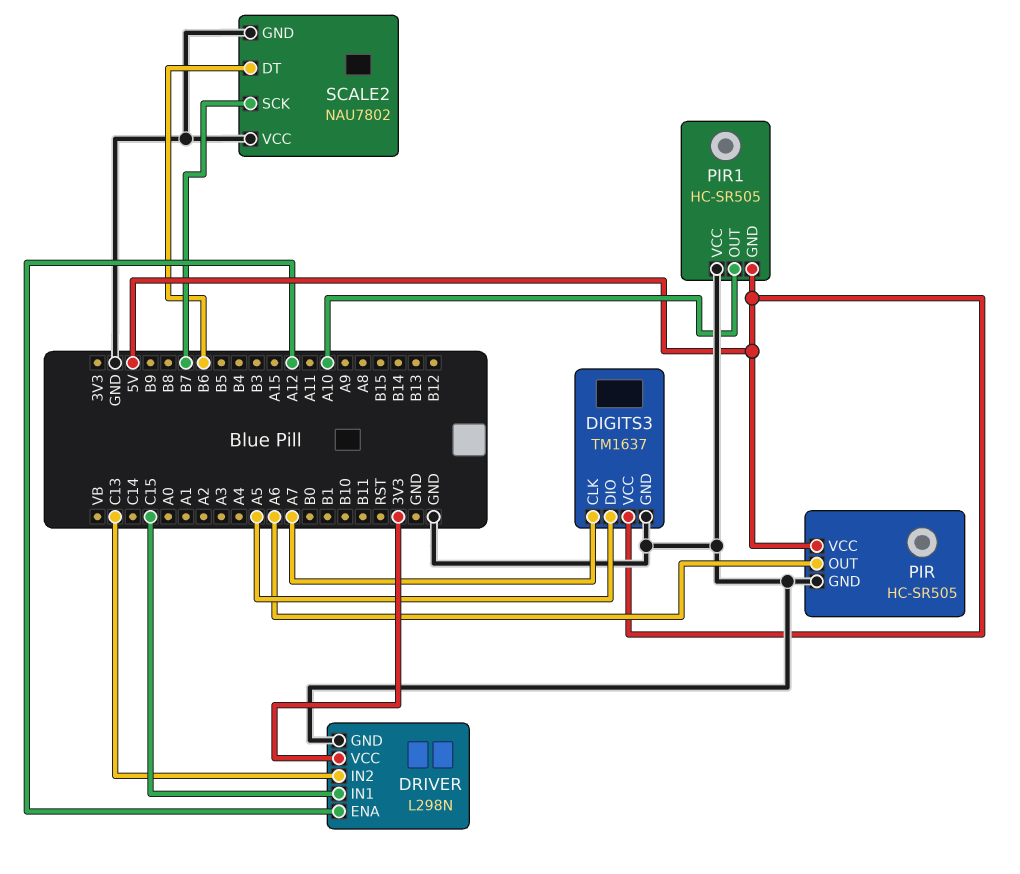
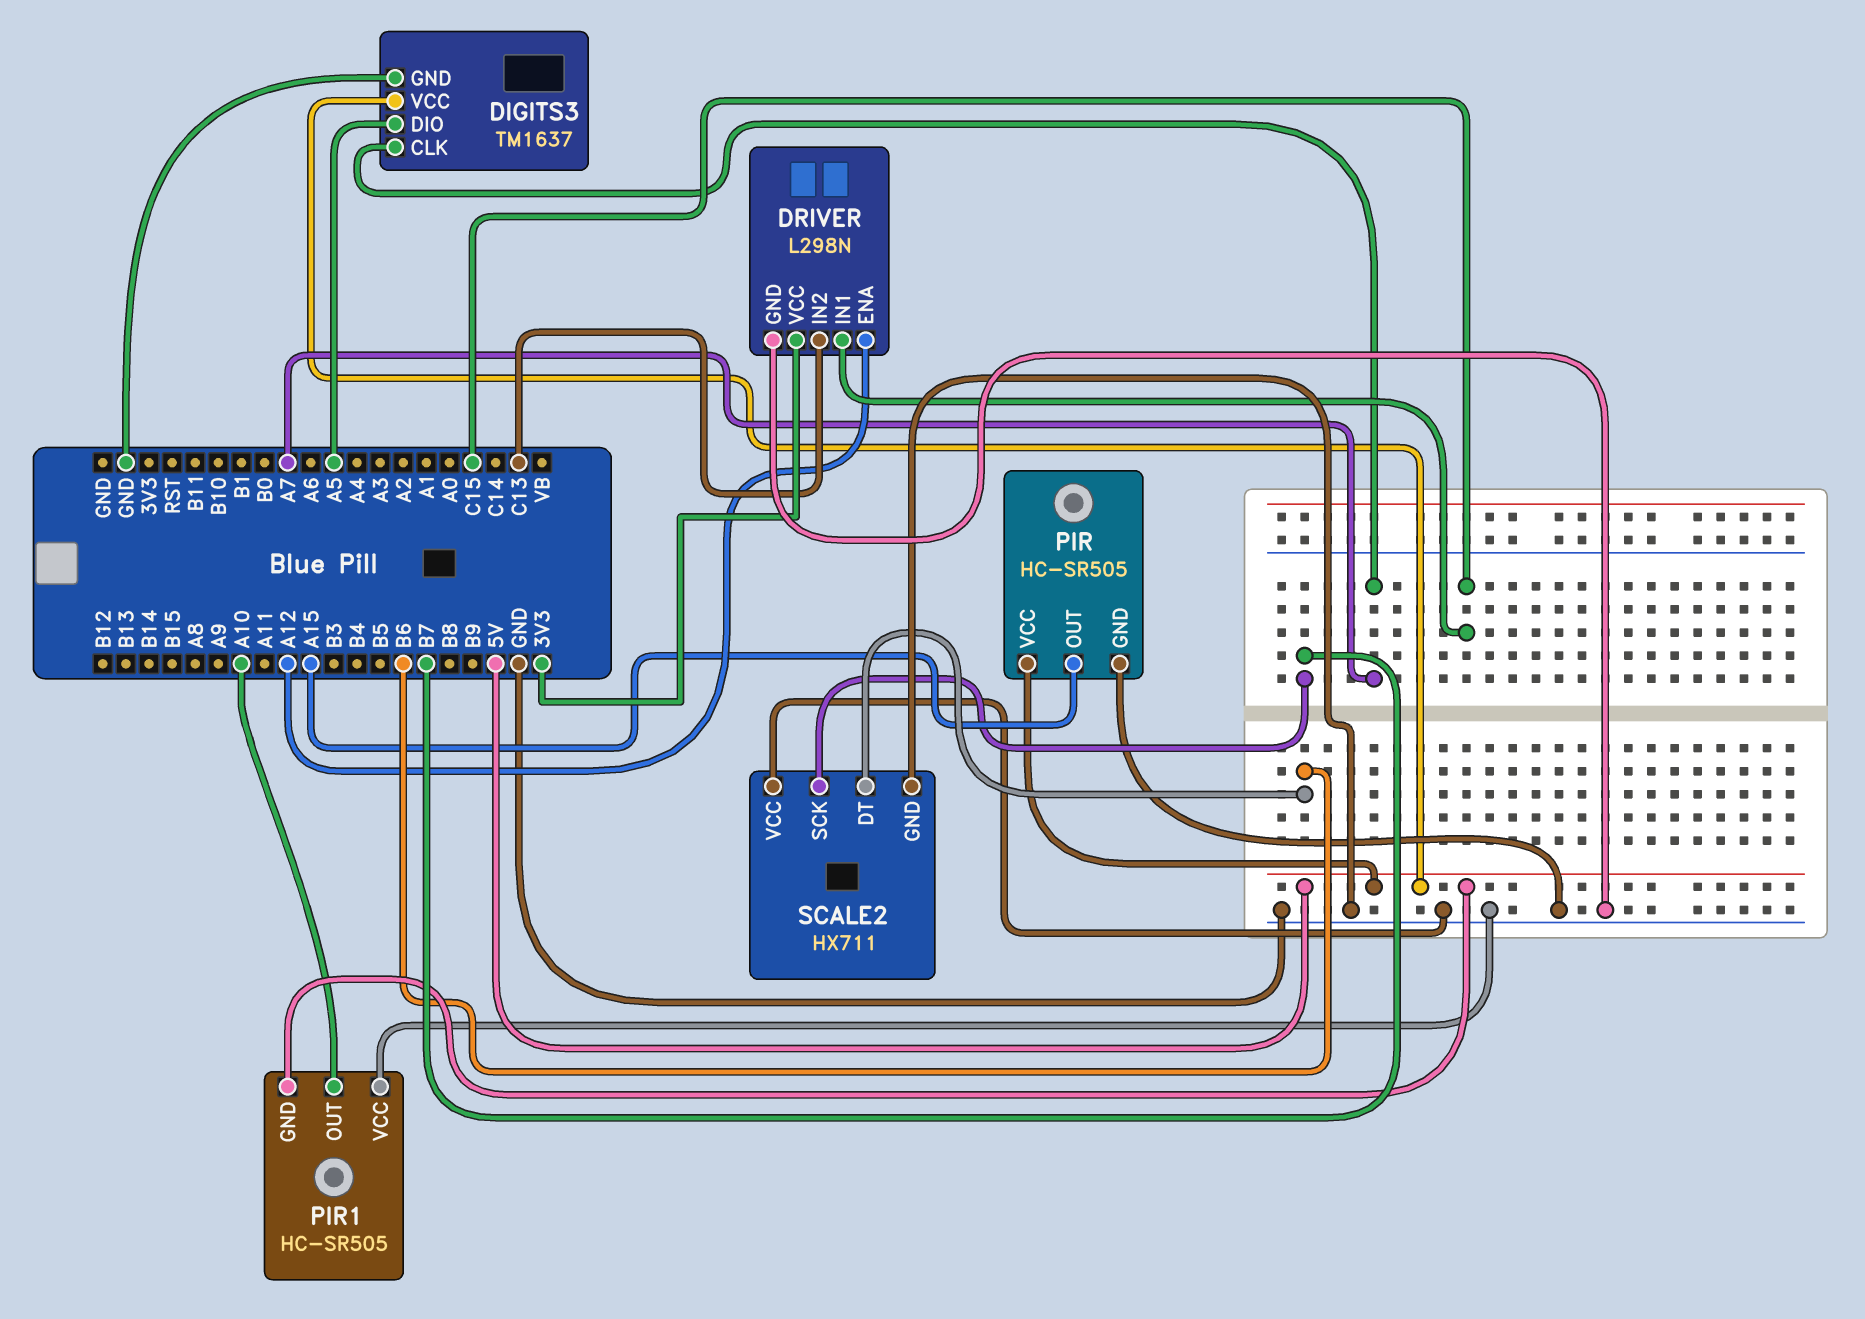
PIR pin OUT: A6 -> A15
SCALE2: NAU7802 -> HX711

